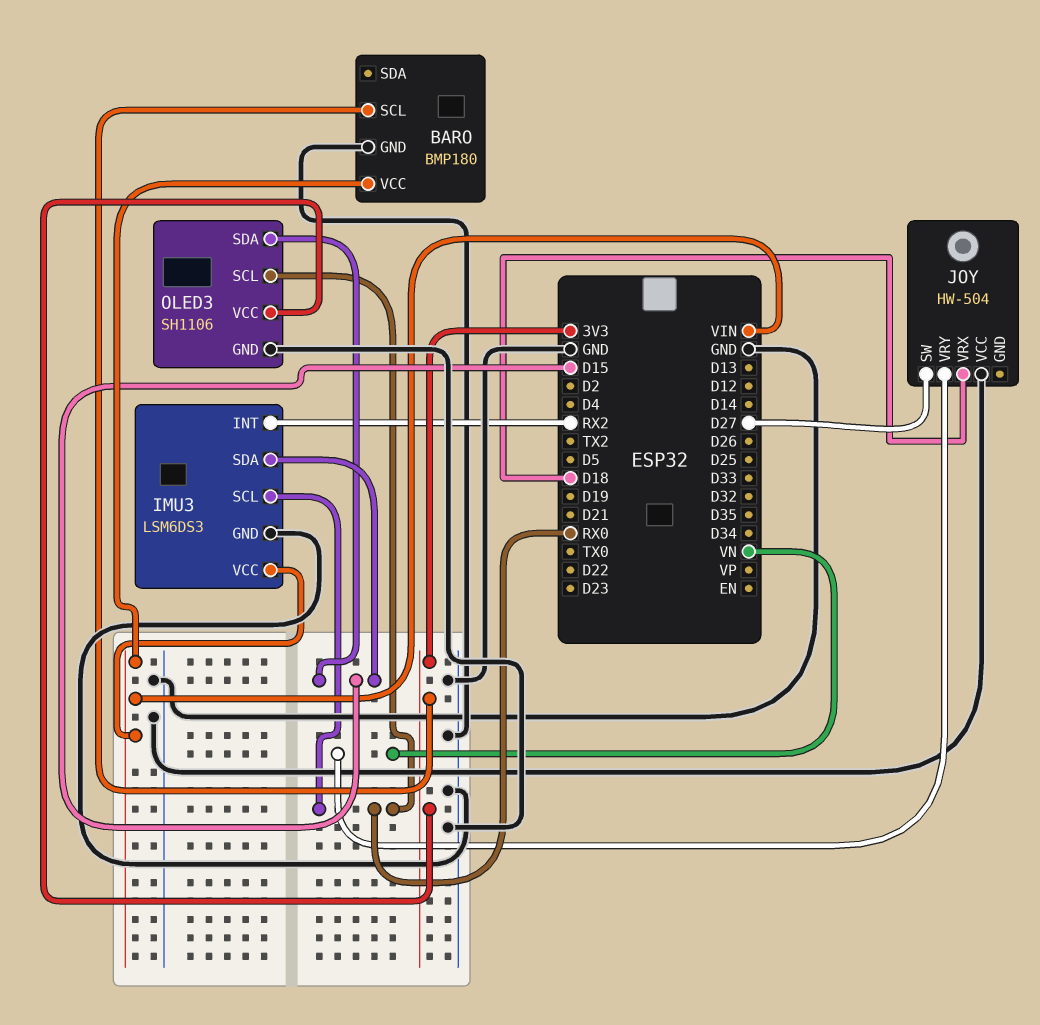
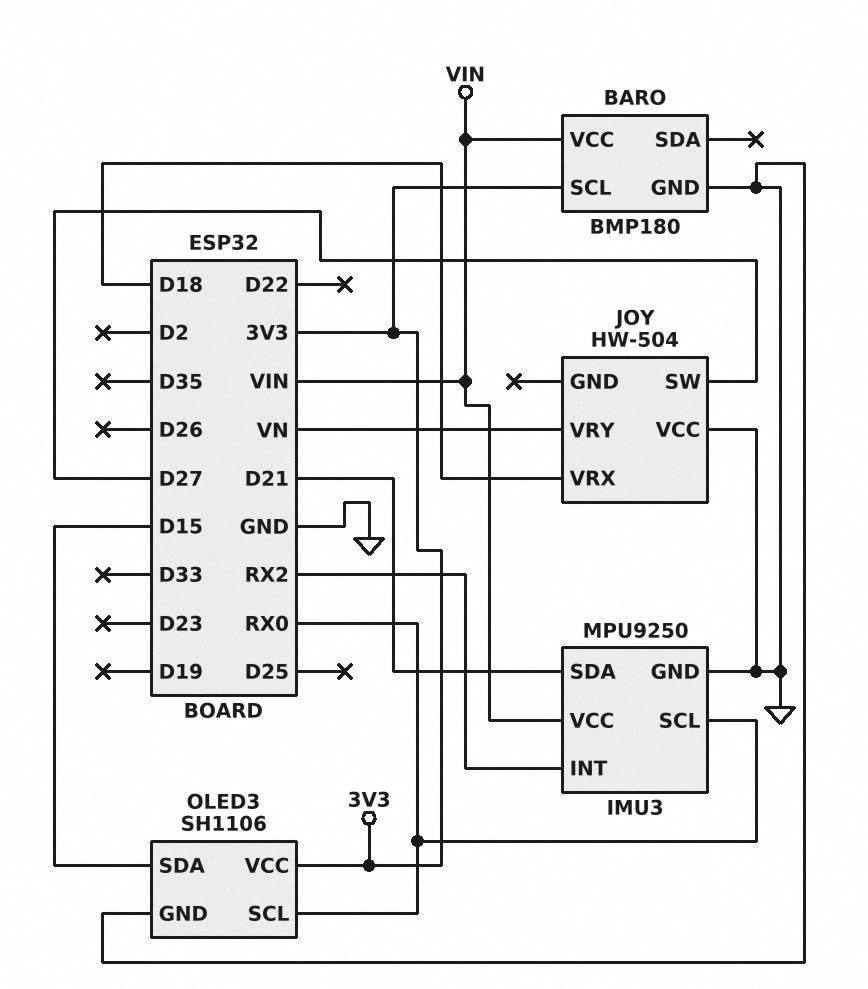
IMU3: LSM6DS3 -> MPU9250
IMU3 pin SDA: D15 -> D21

